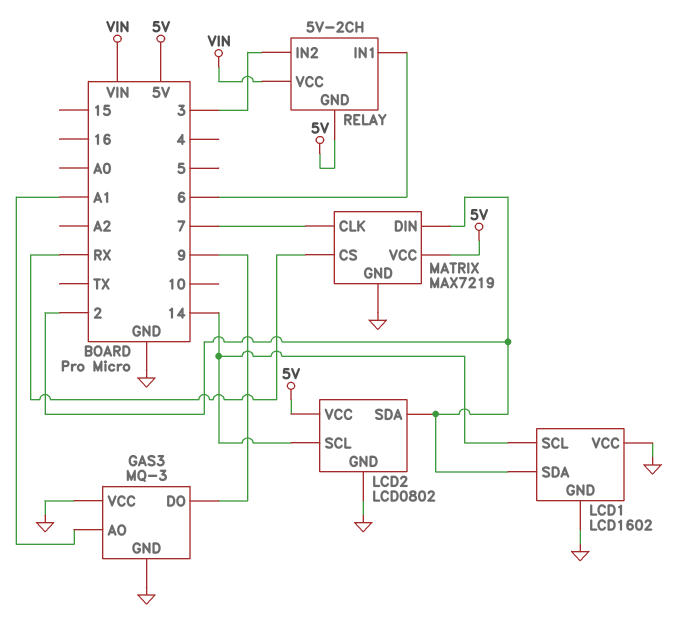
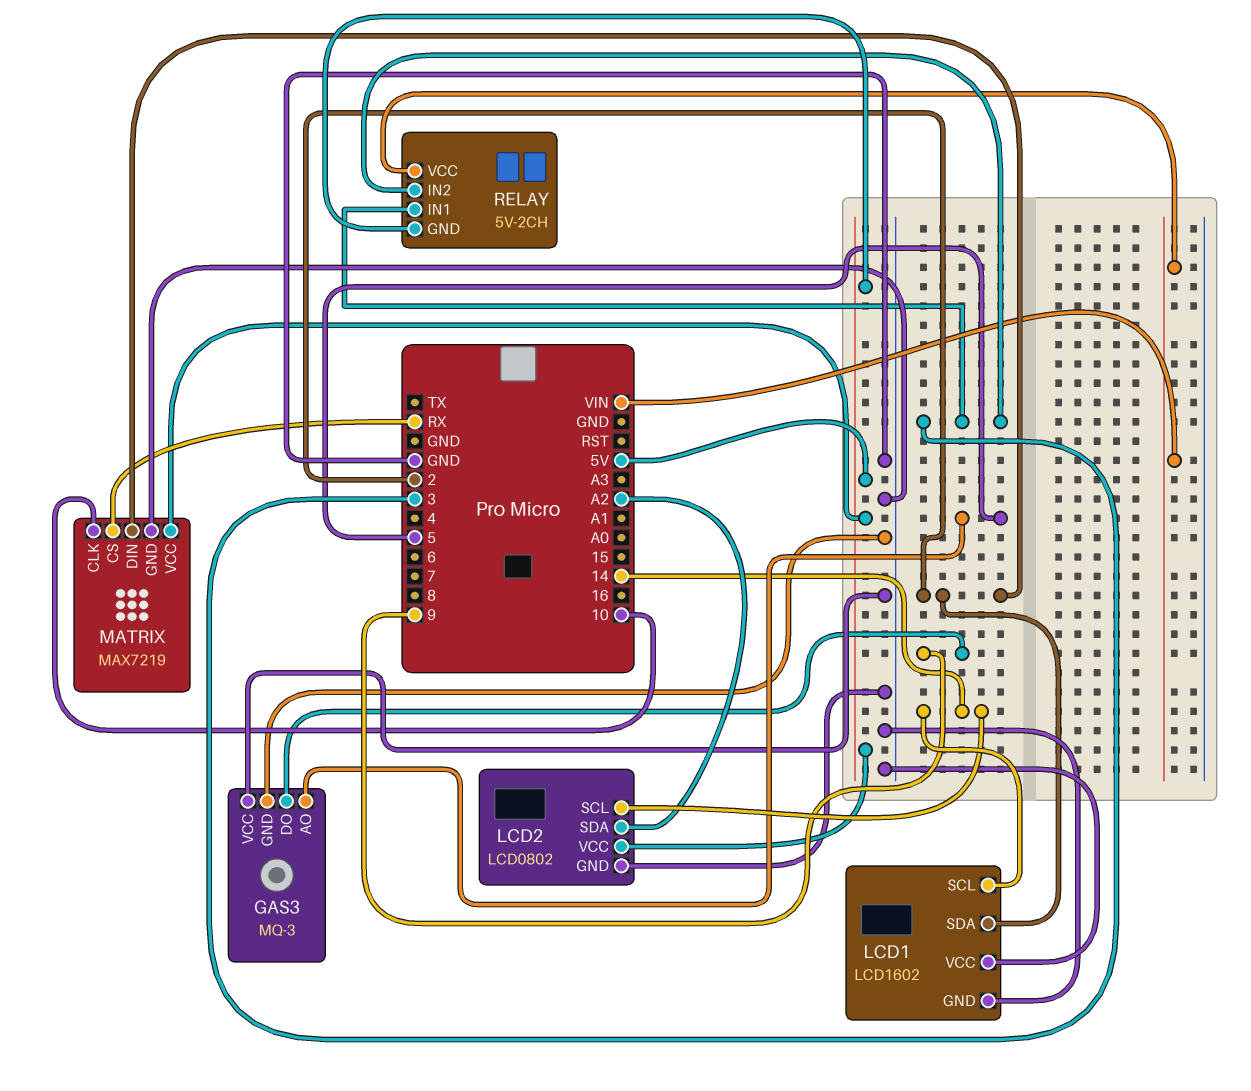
GAS3 pin AO: A1 -> 5
LCD2 pin SDA: 2 -> A2
MATRIX pin CLK: 7 -> 10
RELAY pin IN1: 6 -> 3

